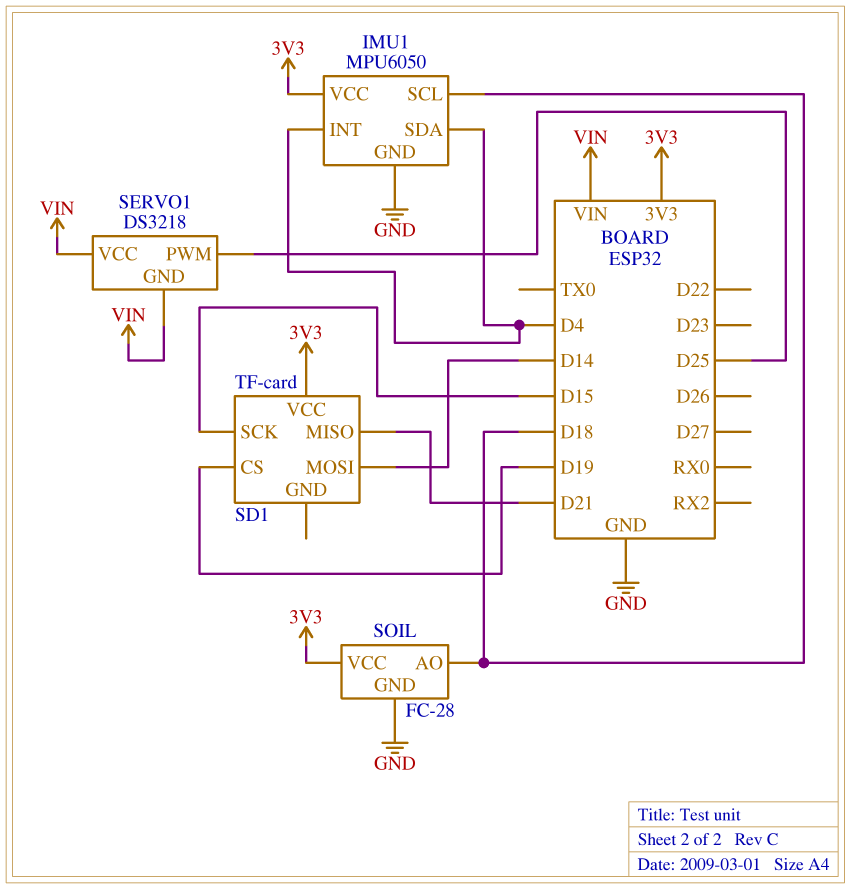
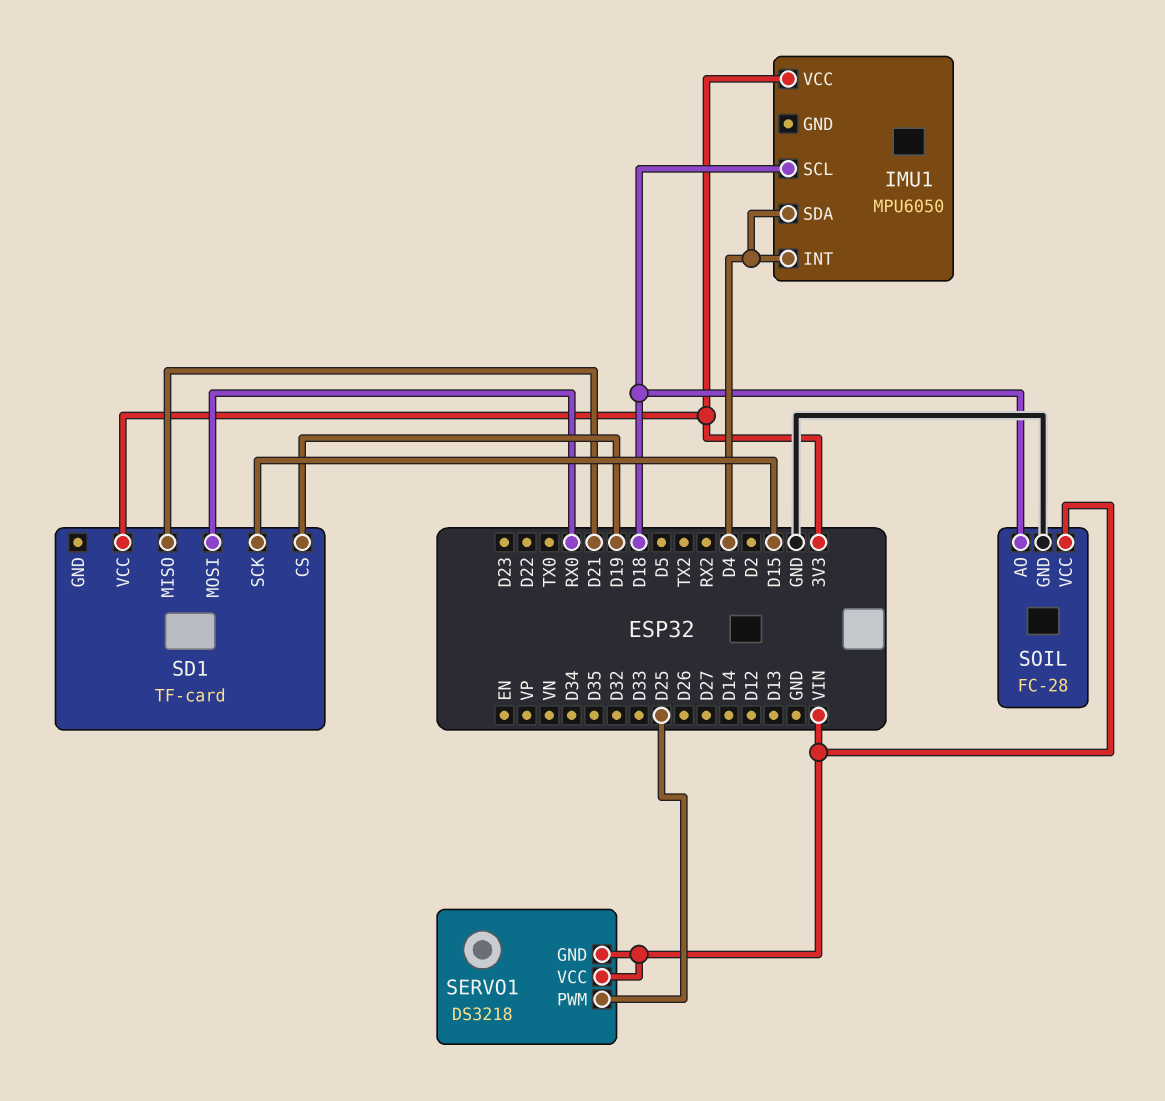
IMU1 pin GND: GND -> none
SD1 pin MOSI: D14 -> RX0
SOIL pin VCC: 3V3 -> VIN

